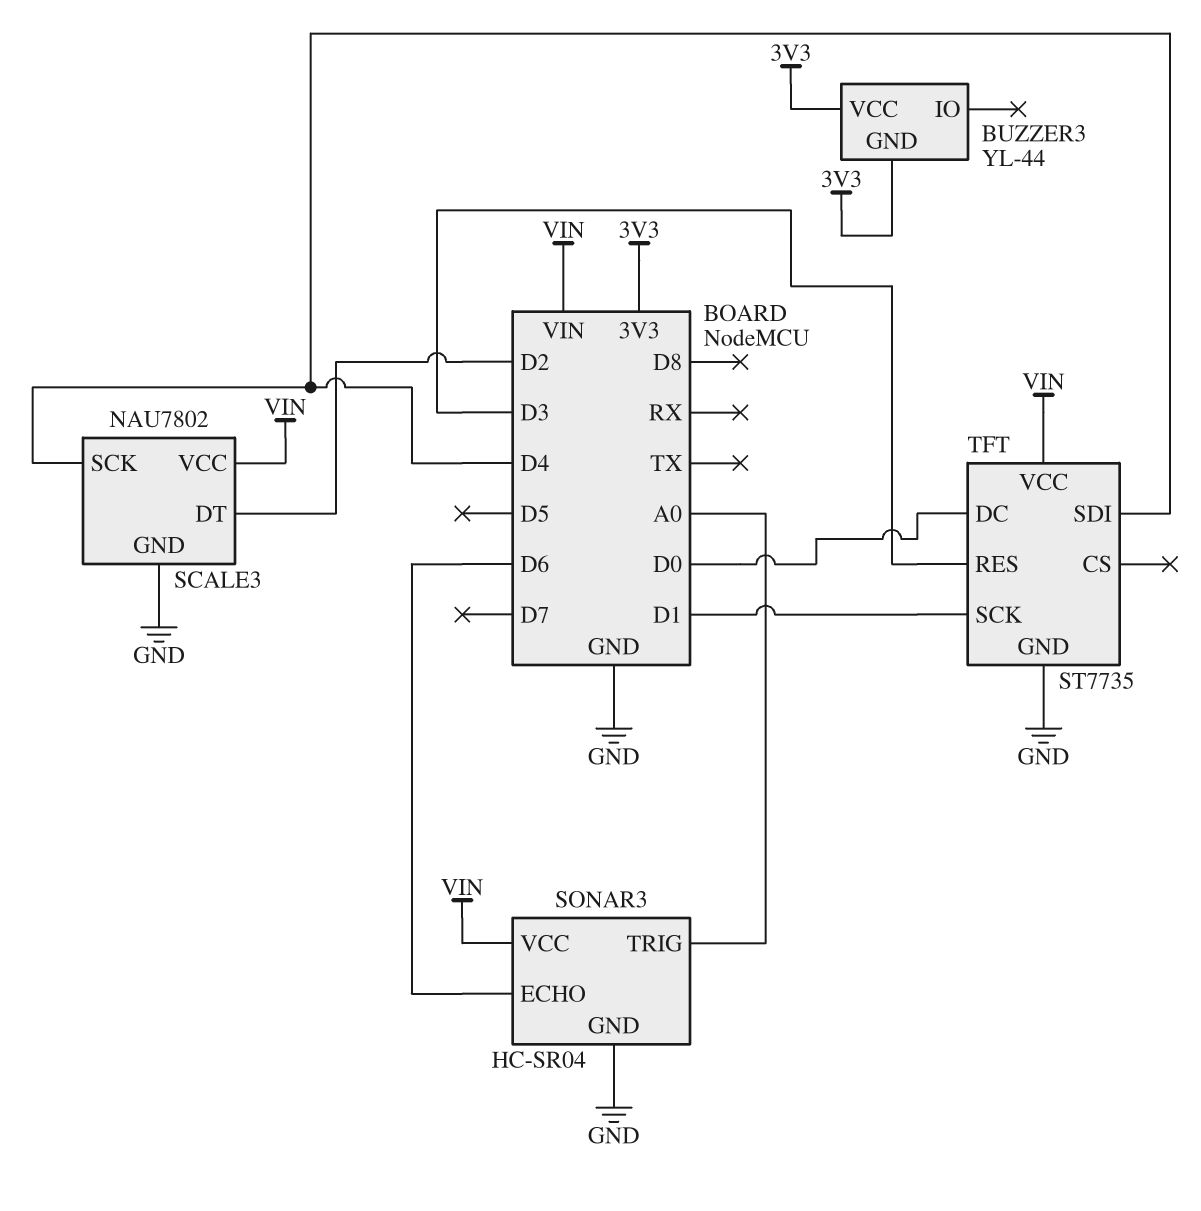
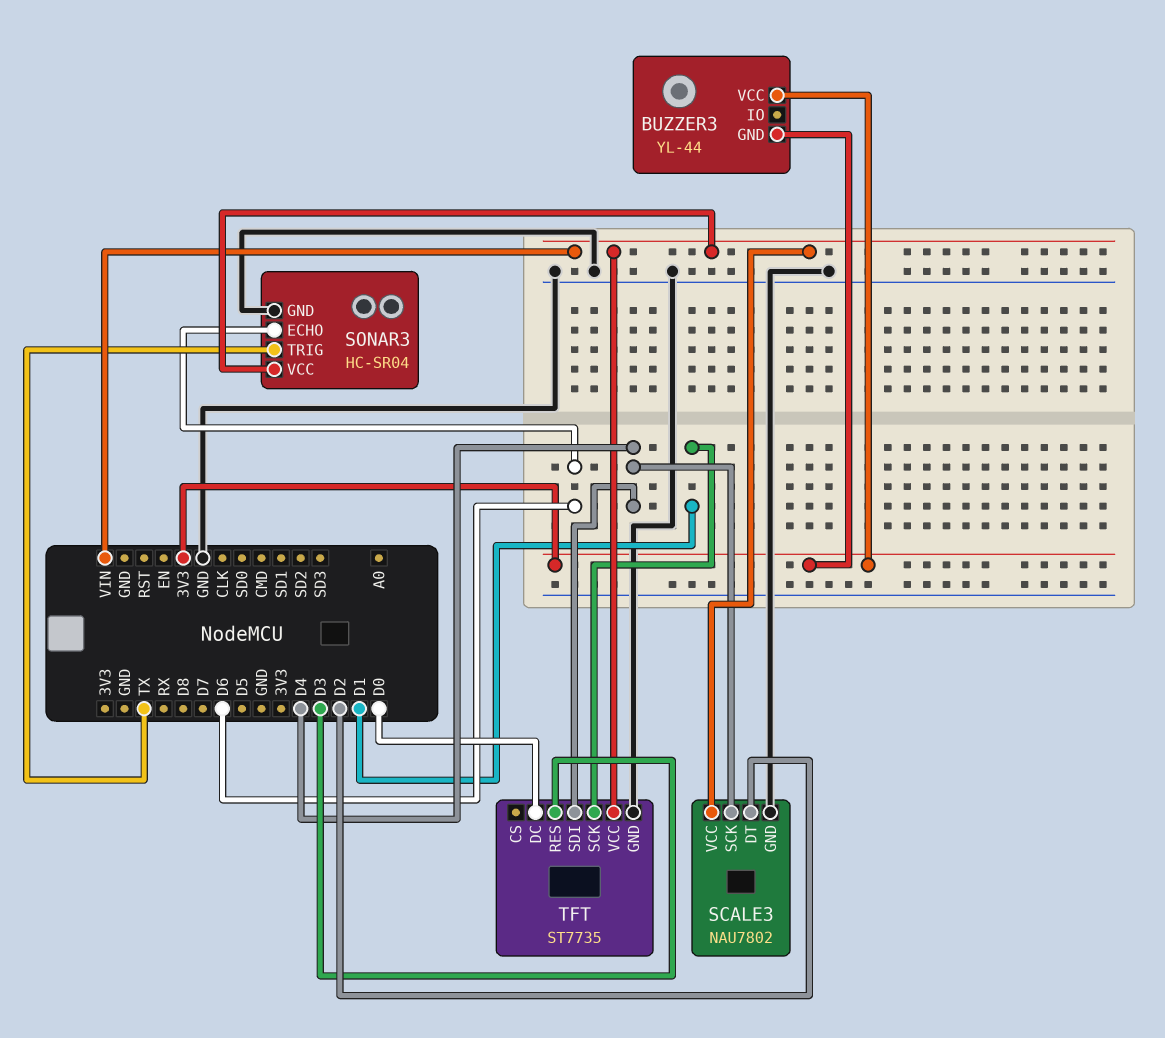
SONAR3 pin TRIG: A0 -> TX

